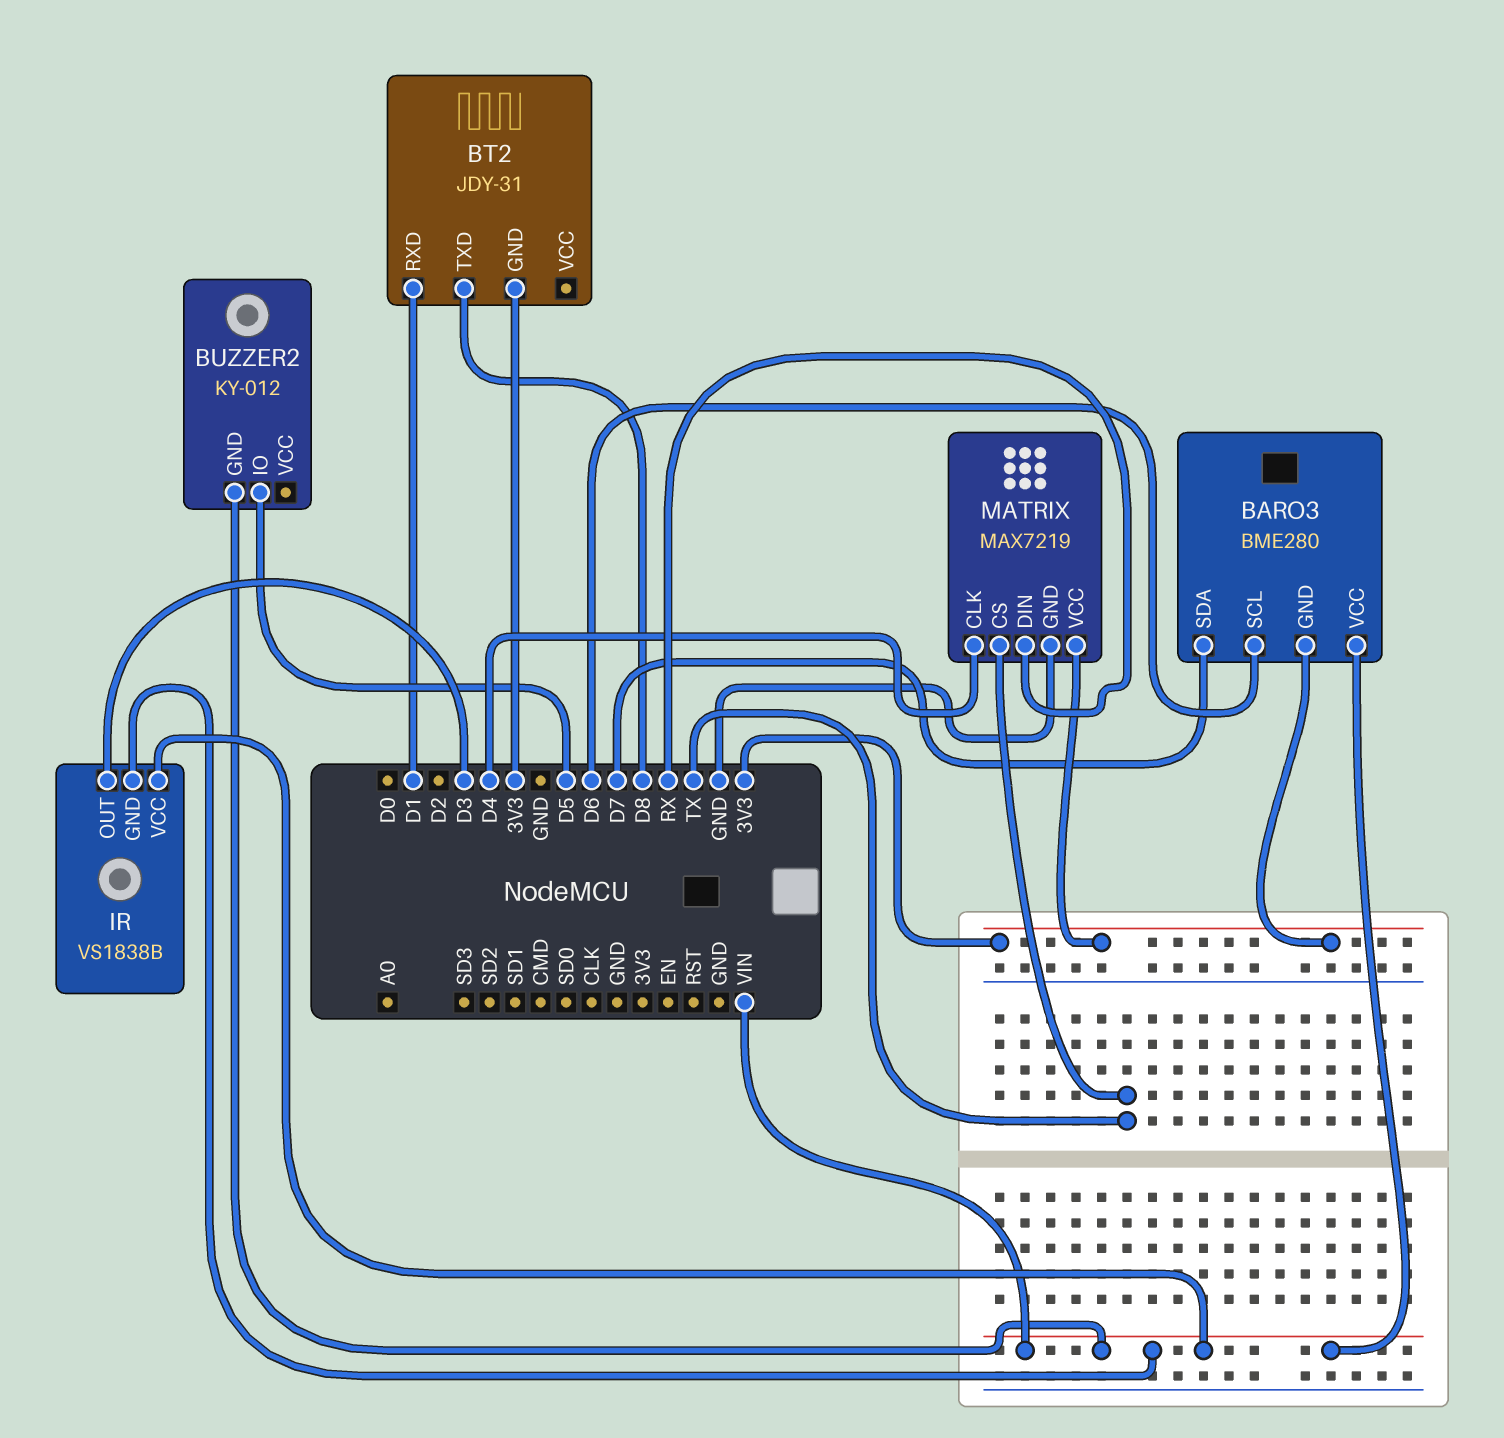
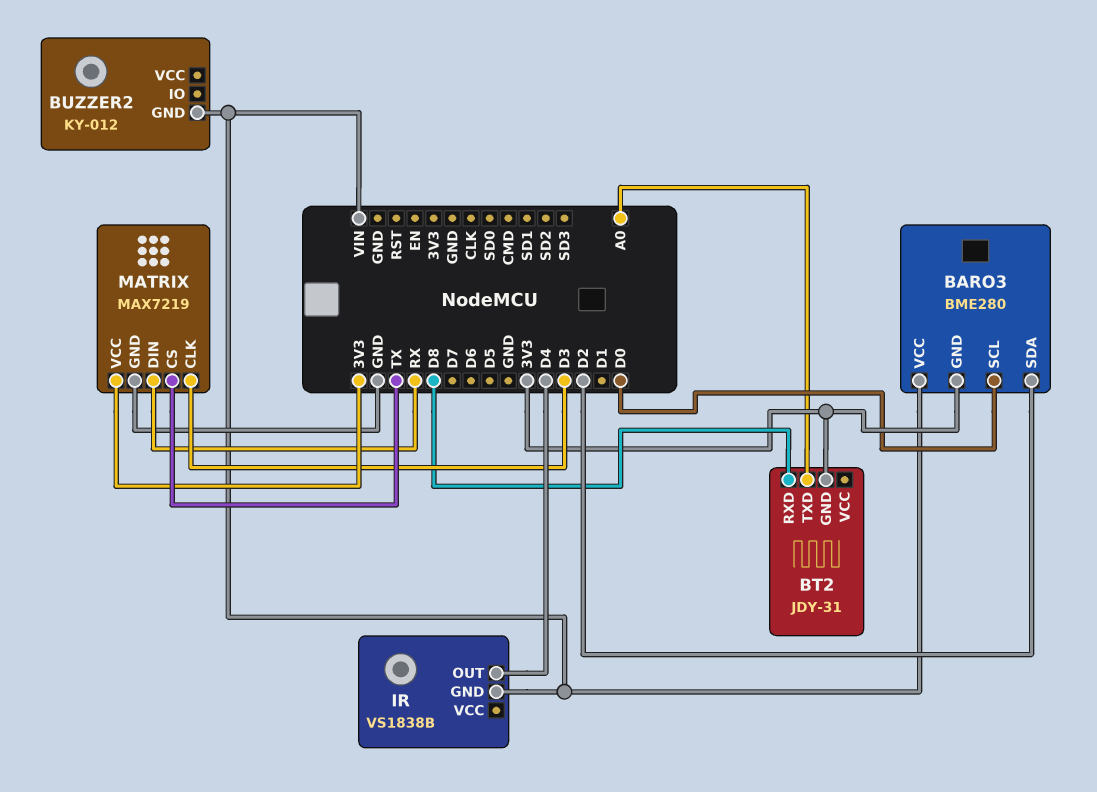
BARO3 pin SCL: D6 -> D0
BARO3 pin SDA: D7 -> D2
BT2 pin RXD: D1 -> D8
BT2 pin TXD: D8 -> A0
BUZZER2 pin IO: D5 -> none
IR pin OUT: D3 -> D4
IR pin VCC: VIN -> none
MATRIX pin CLK: D4 -> D3

